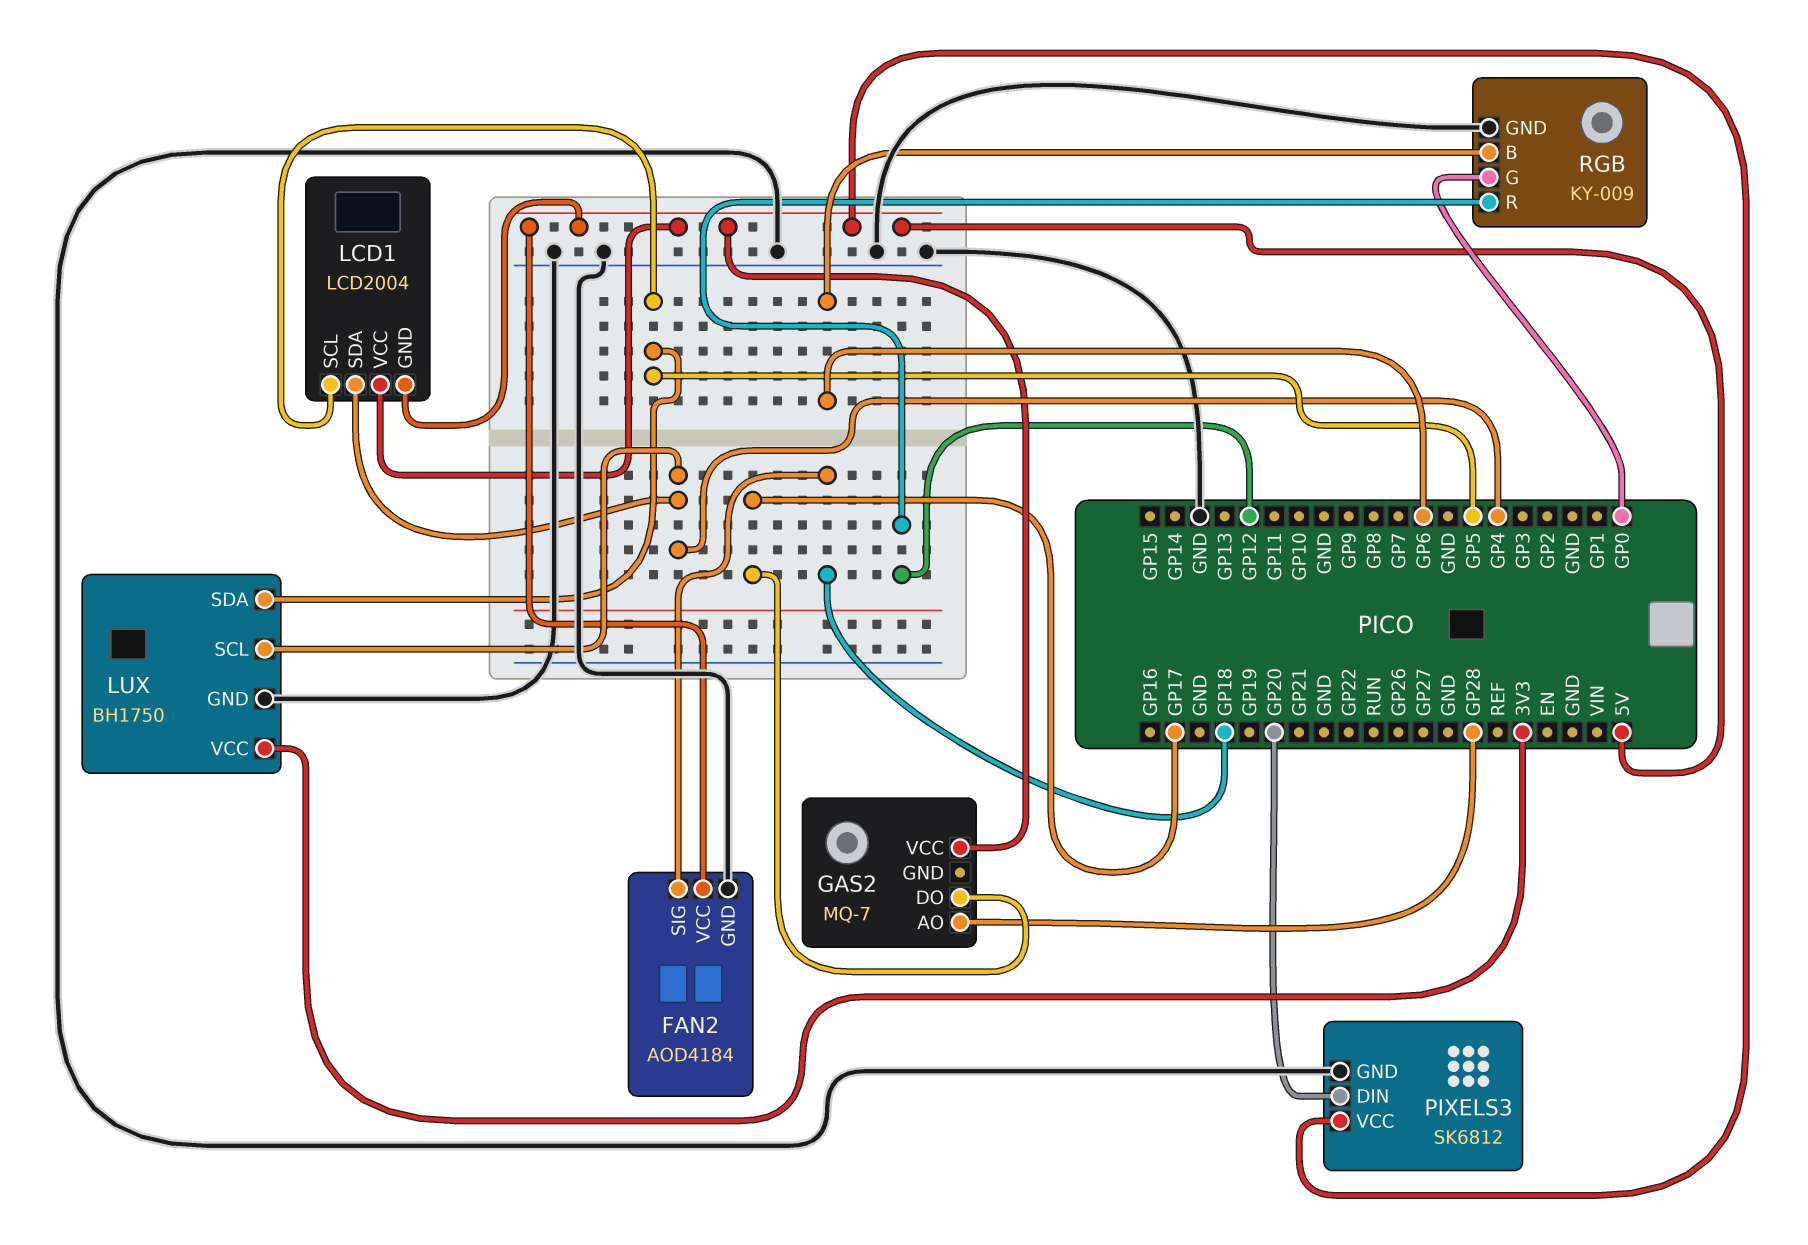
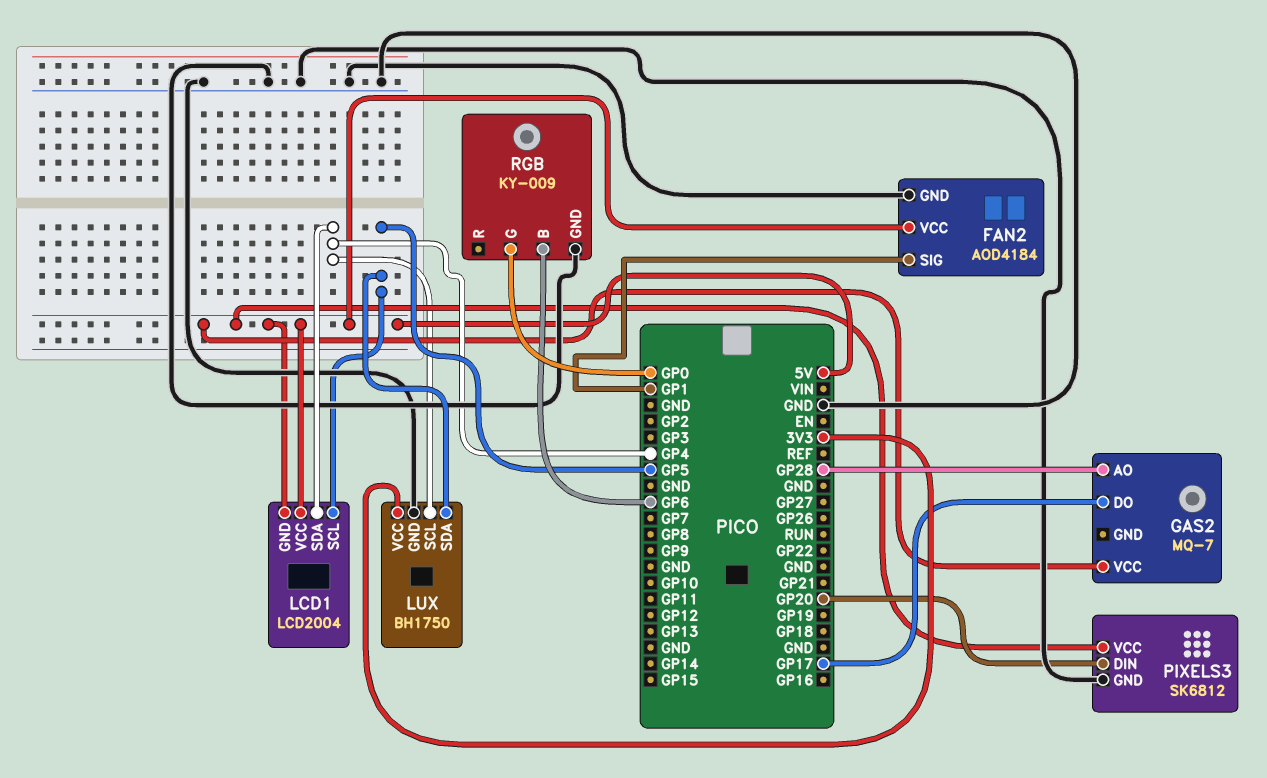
FAN2 pin SIG: GP18 -> GP1
RGB pin R: GP12 -> none

